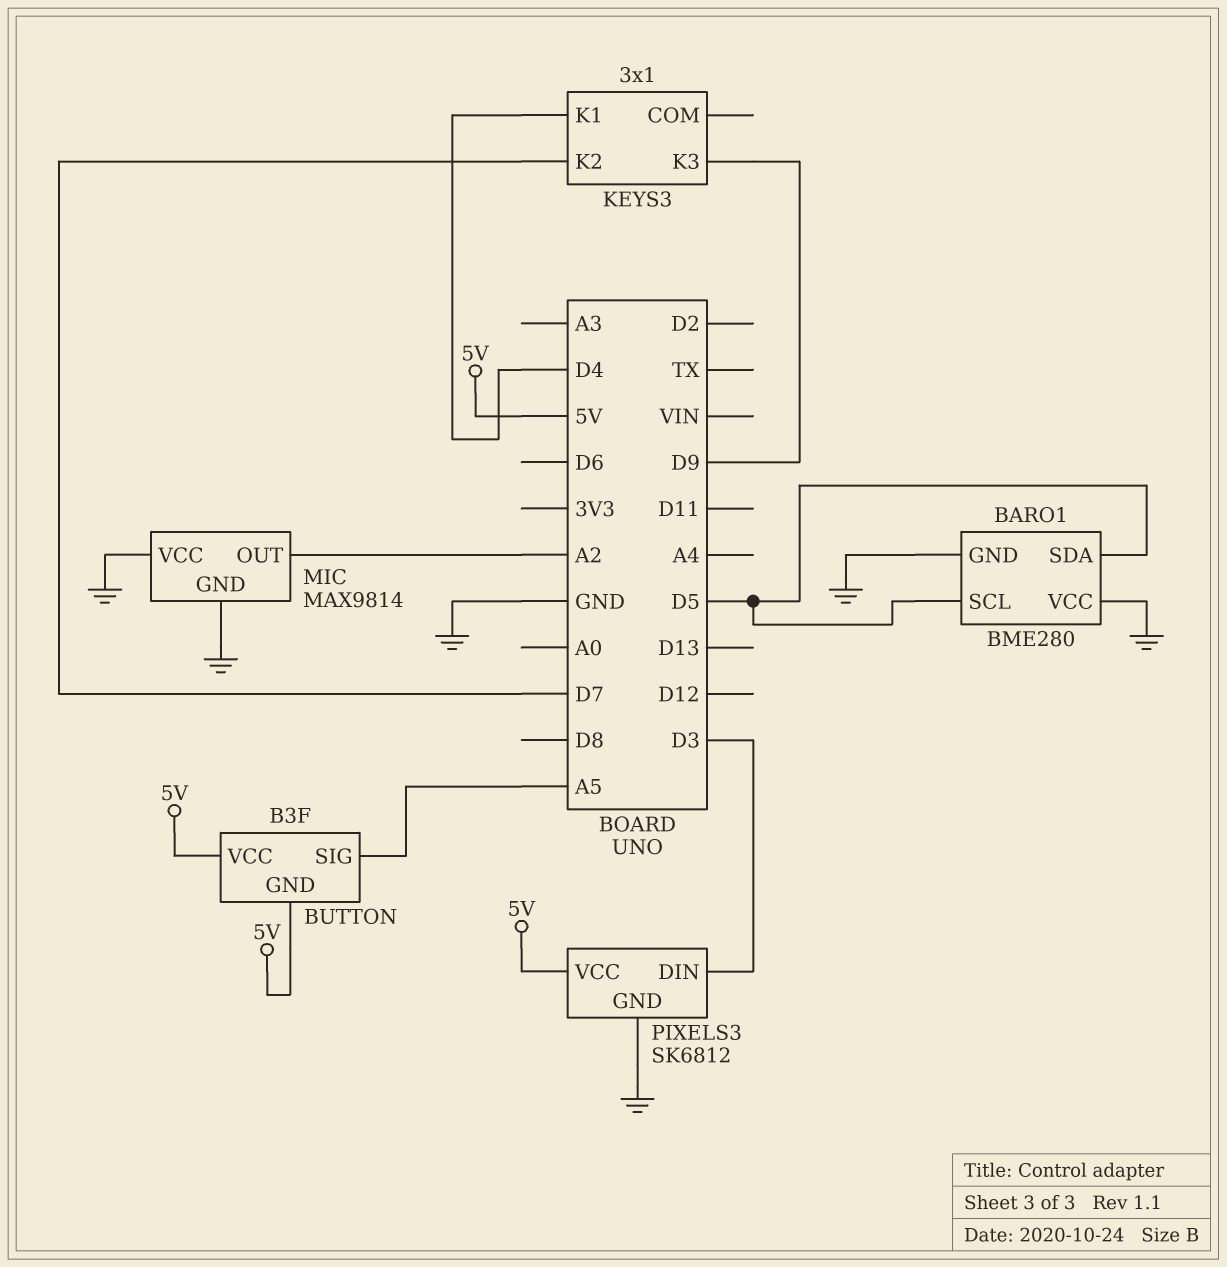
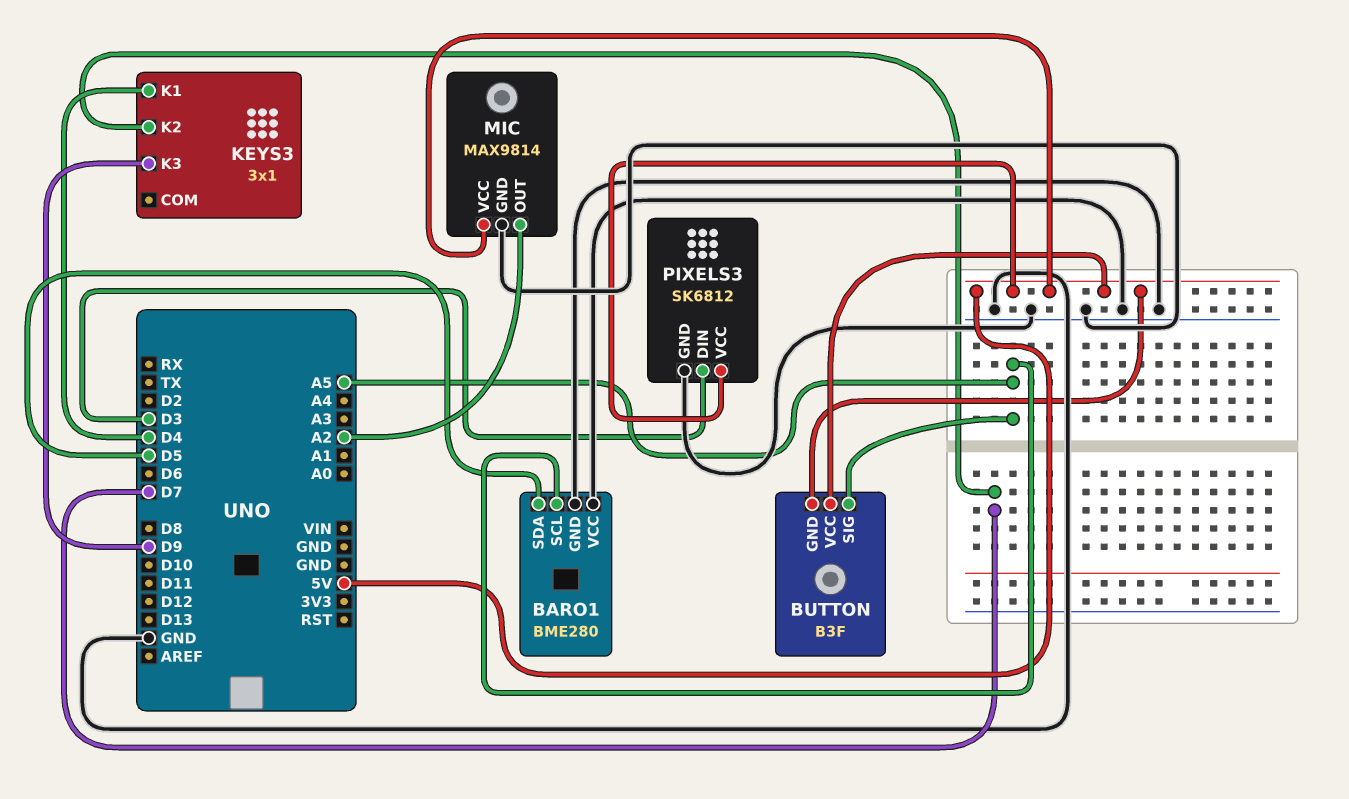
BARO1 pin SCL: D5 -> A5
MIC pin VCC: GND -> 5V

